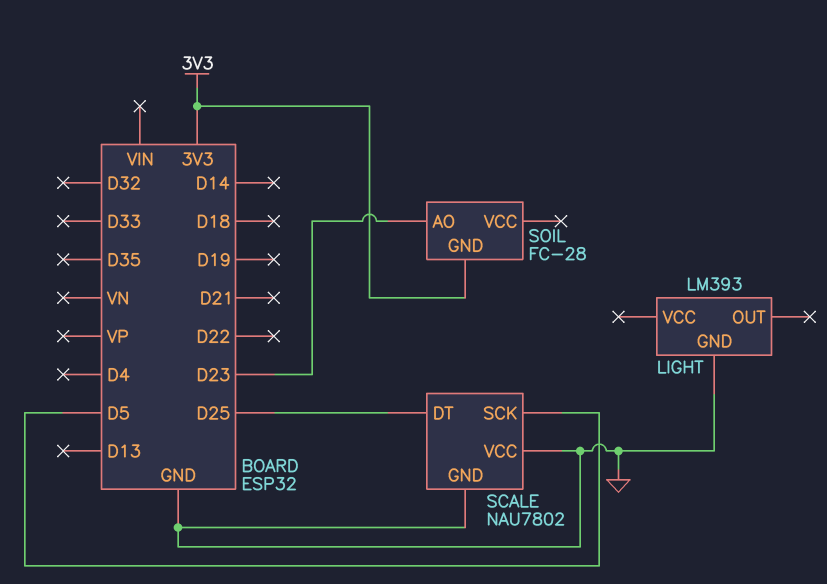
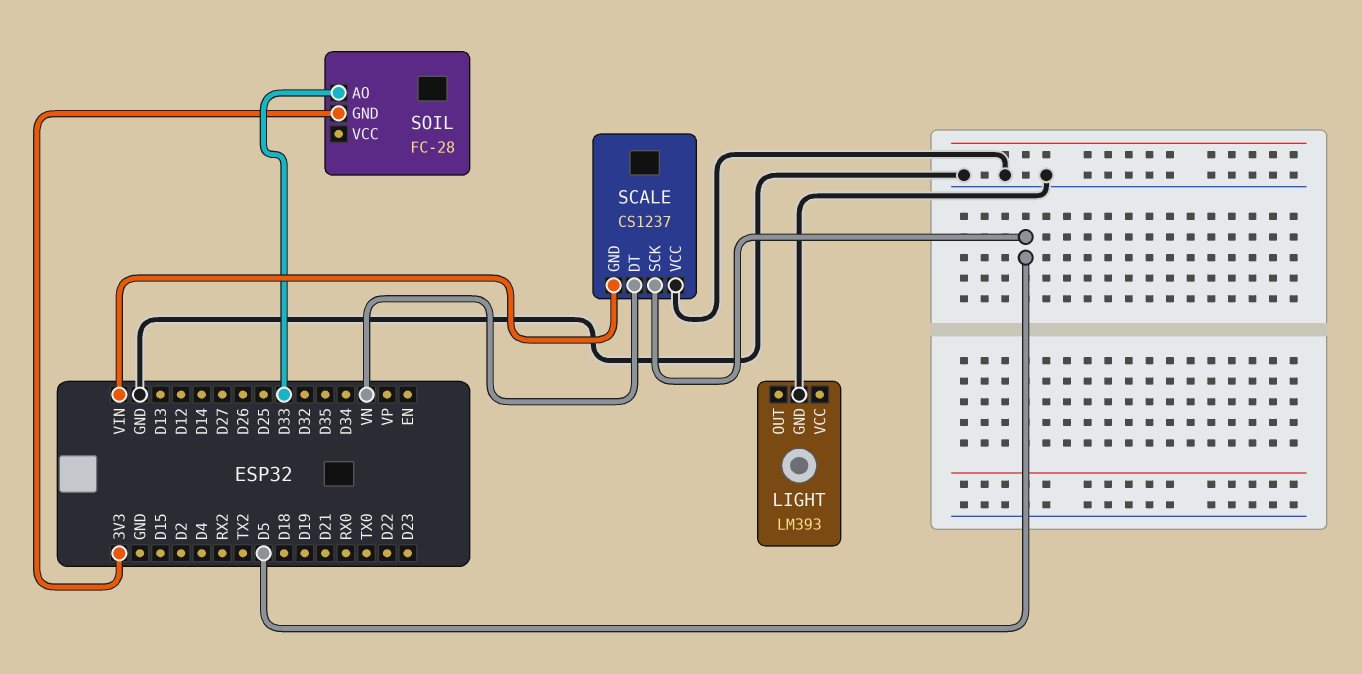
SCALE: NAU7802 -> CS1237
SCALE pin DT: D25 -> VN
SCALE pin GND: GND -> VIN
SOIL pin AO: D23 -> D33

